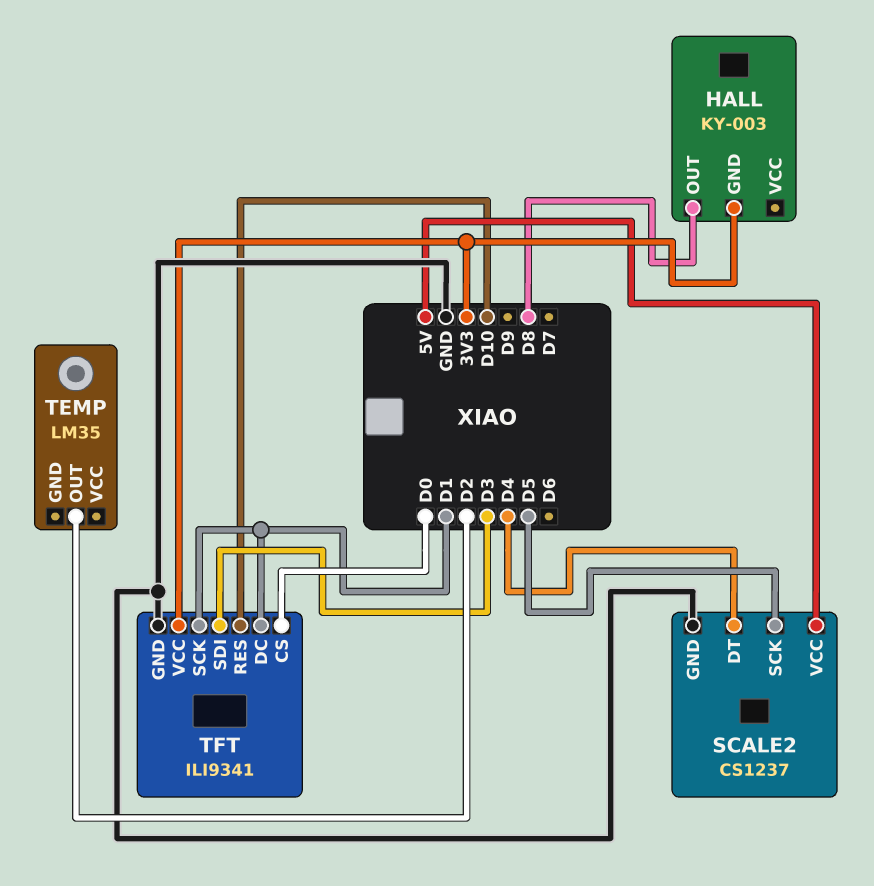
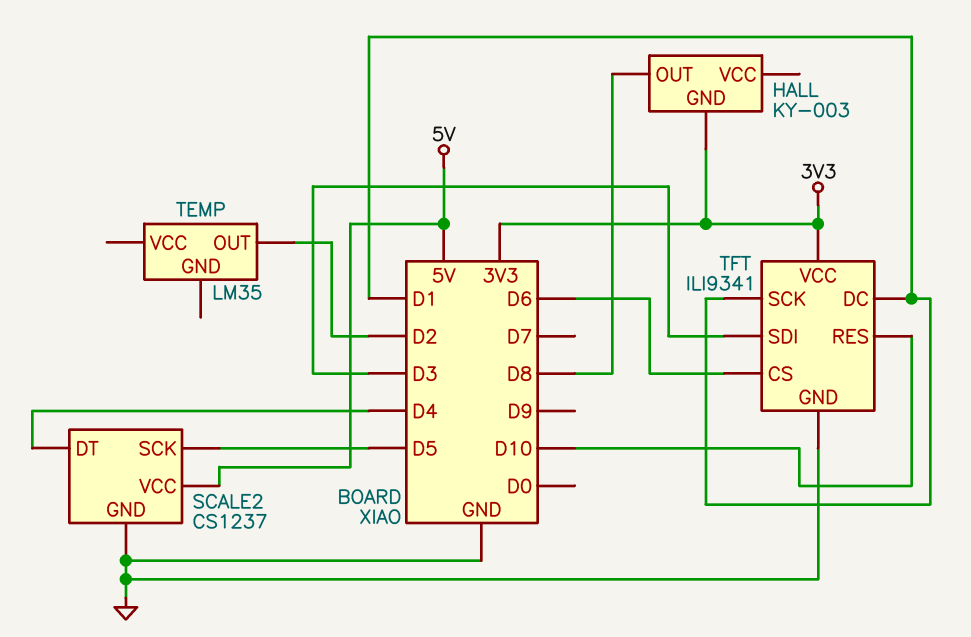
TFT pin CS: D0 -> D6

